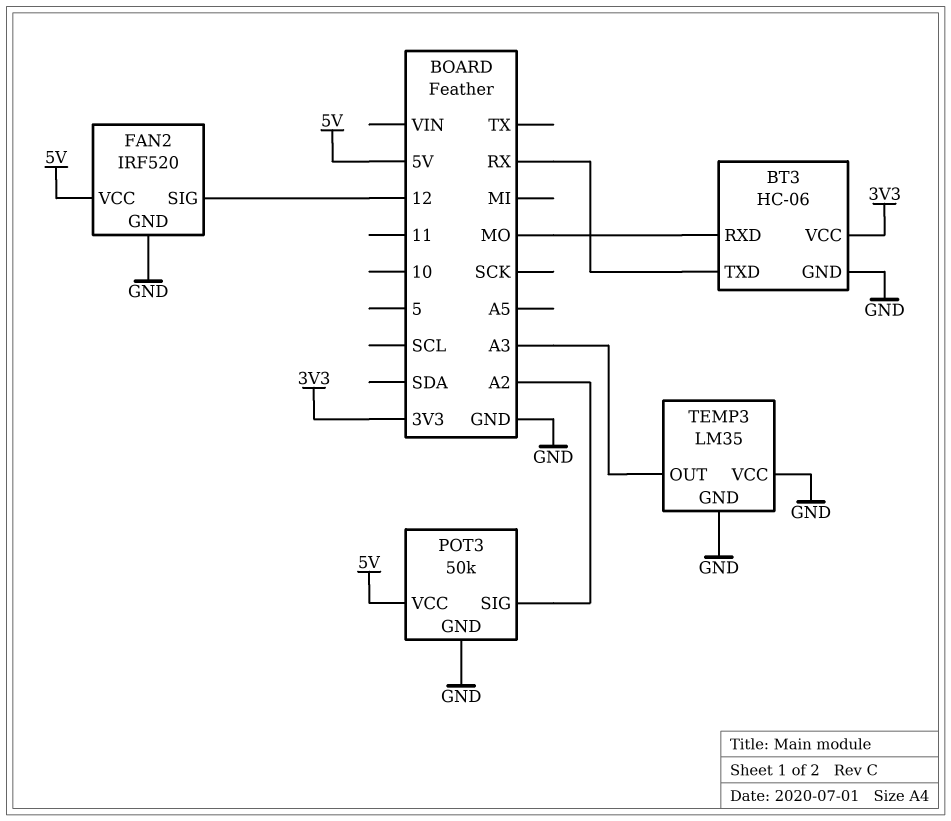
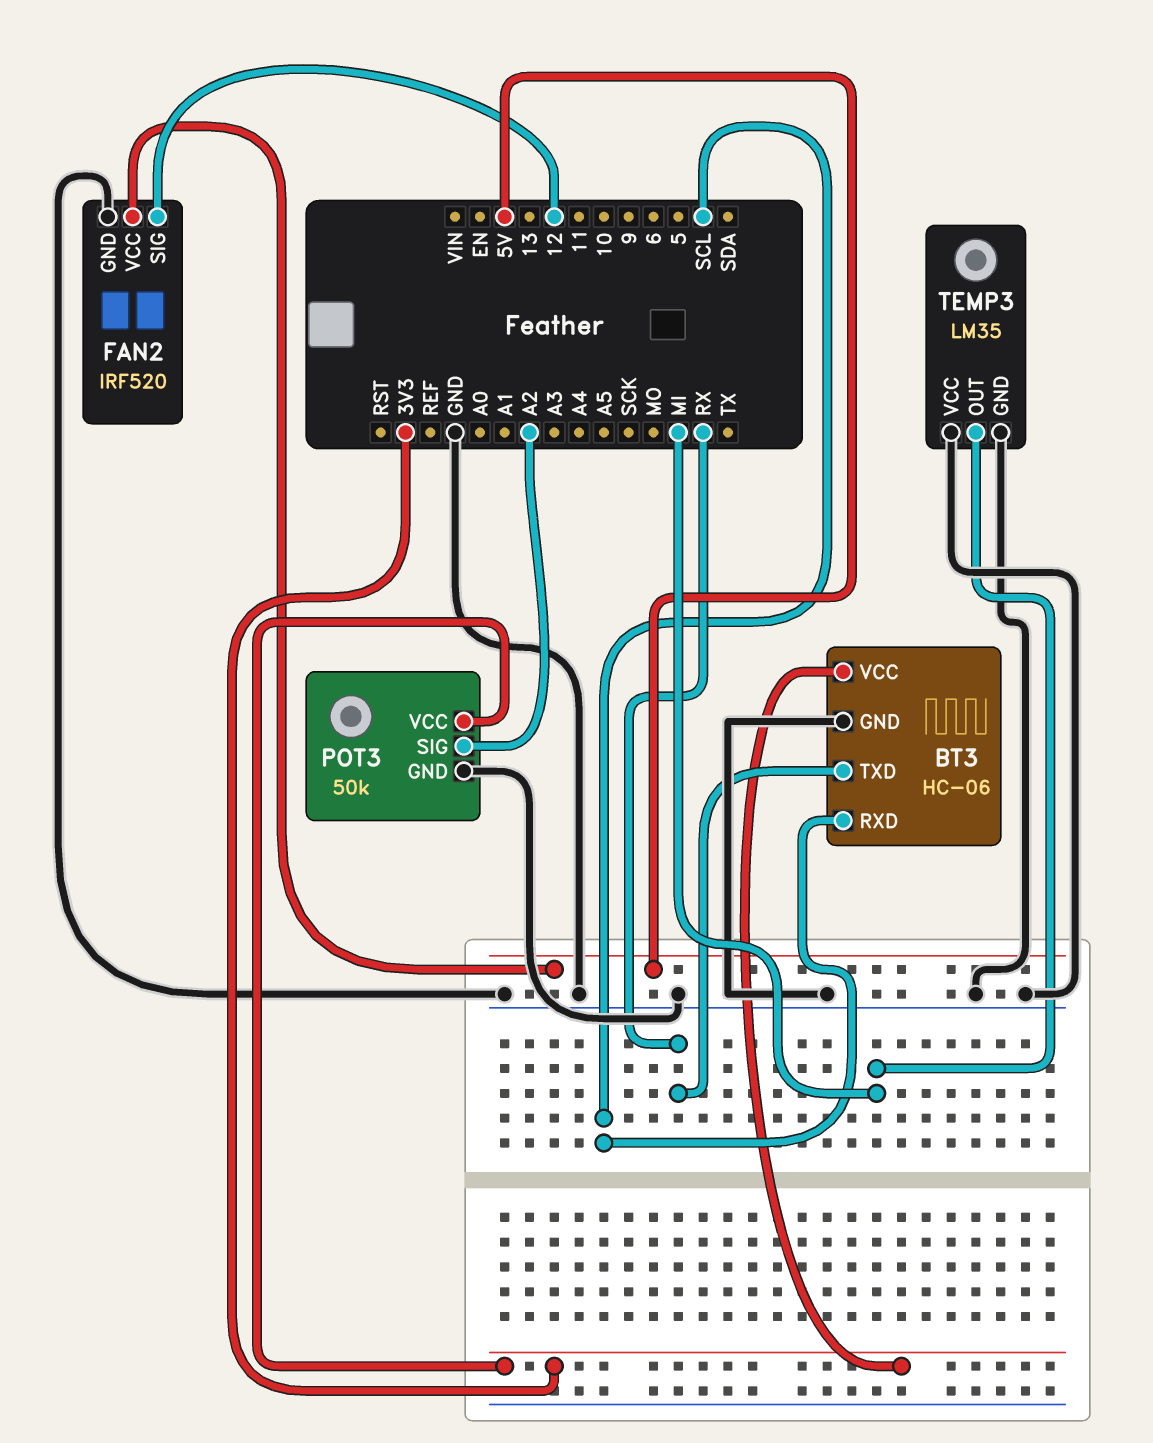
BT3 pin RXD: MO -> SCL
POT3 pin VCC: 5V -> 3V3
TEMP3 pin OUT: A3 -> MI

